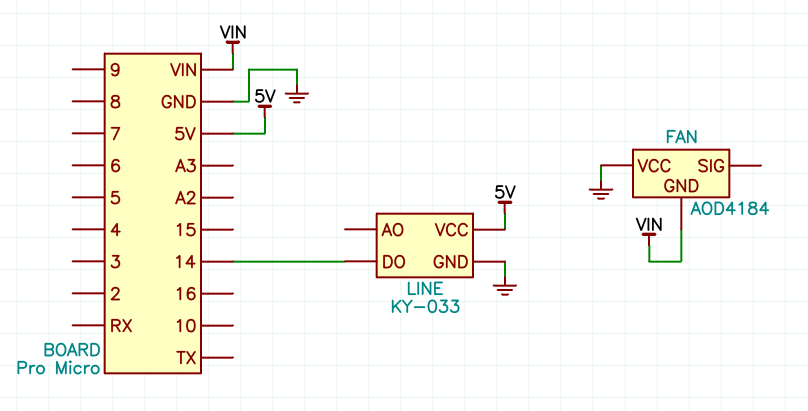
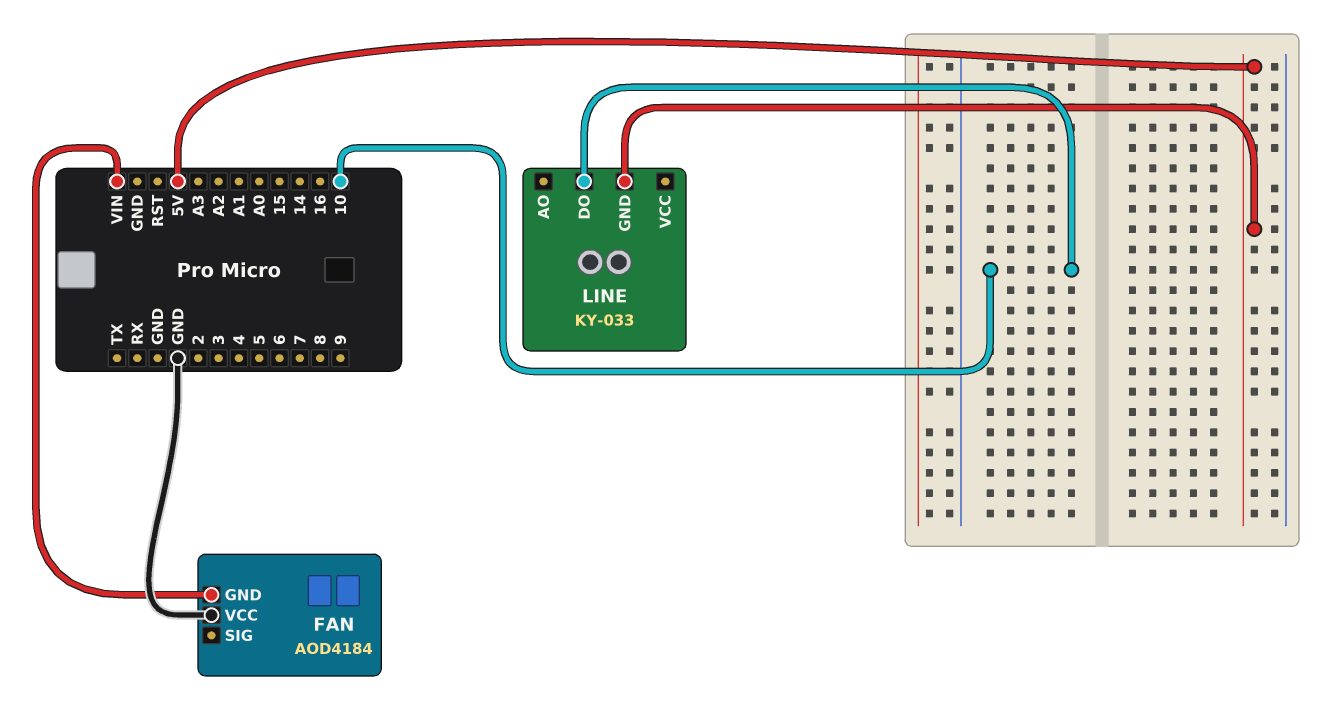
LINE pin DO: 14 -> 10
LINE pin GND: GND -> 5V
LINE pin VCC: 5V -> none

